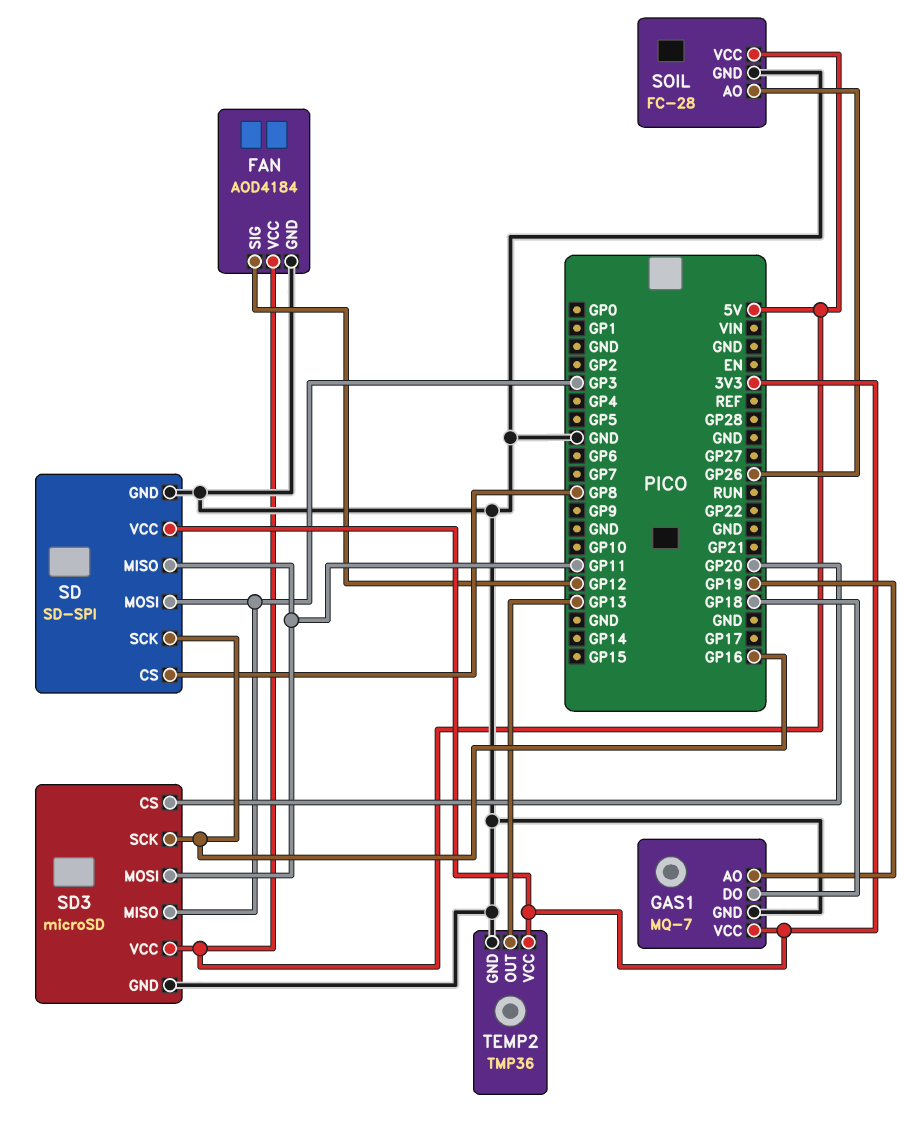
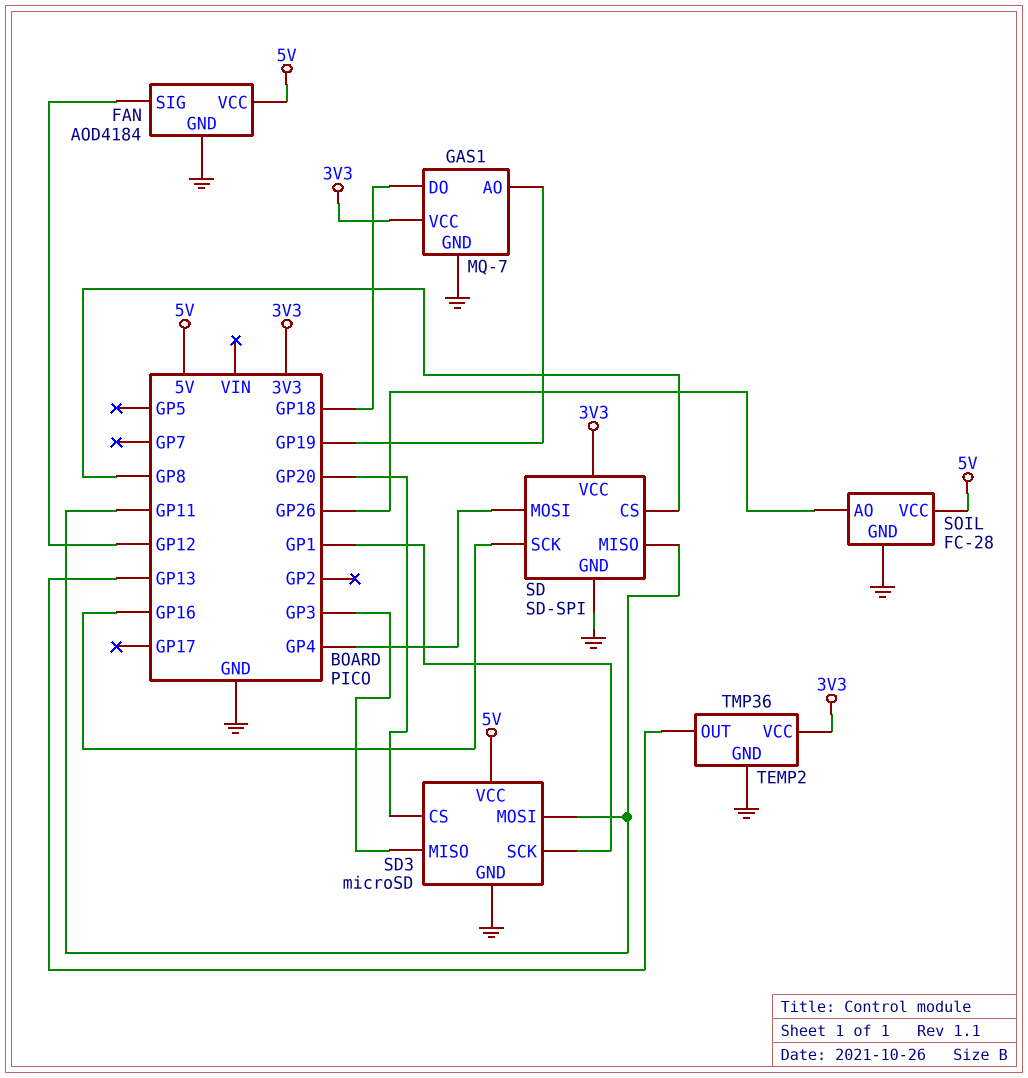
SD pin MOSI: GP3 -> GP4
SD3 pin SCK: GP16 -> GP1

